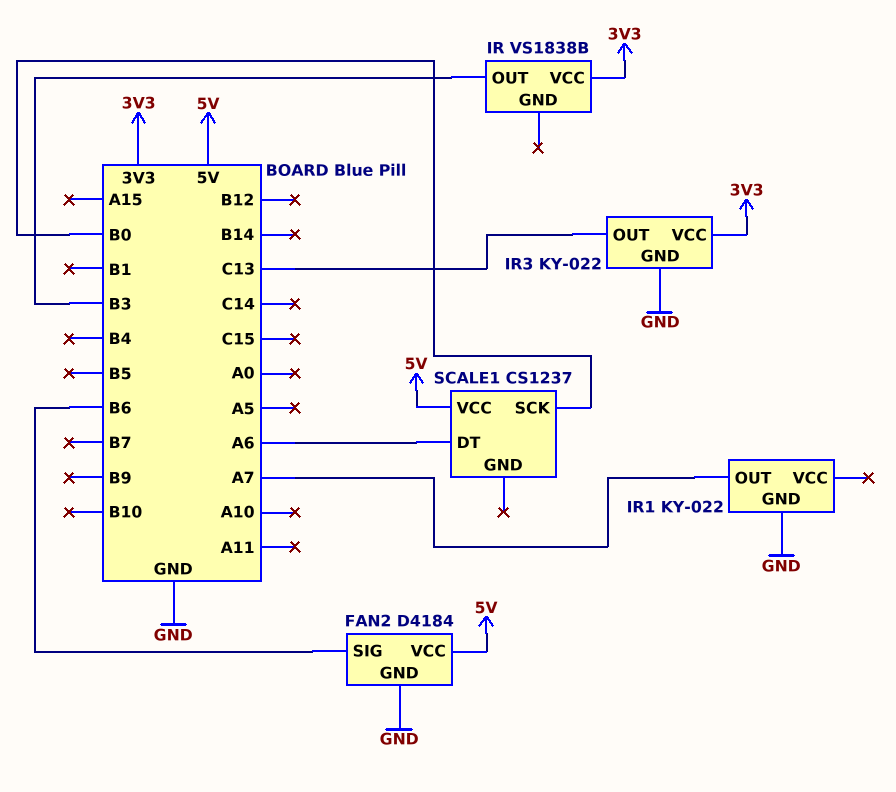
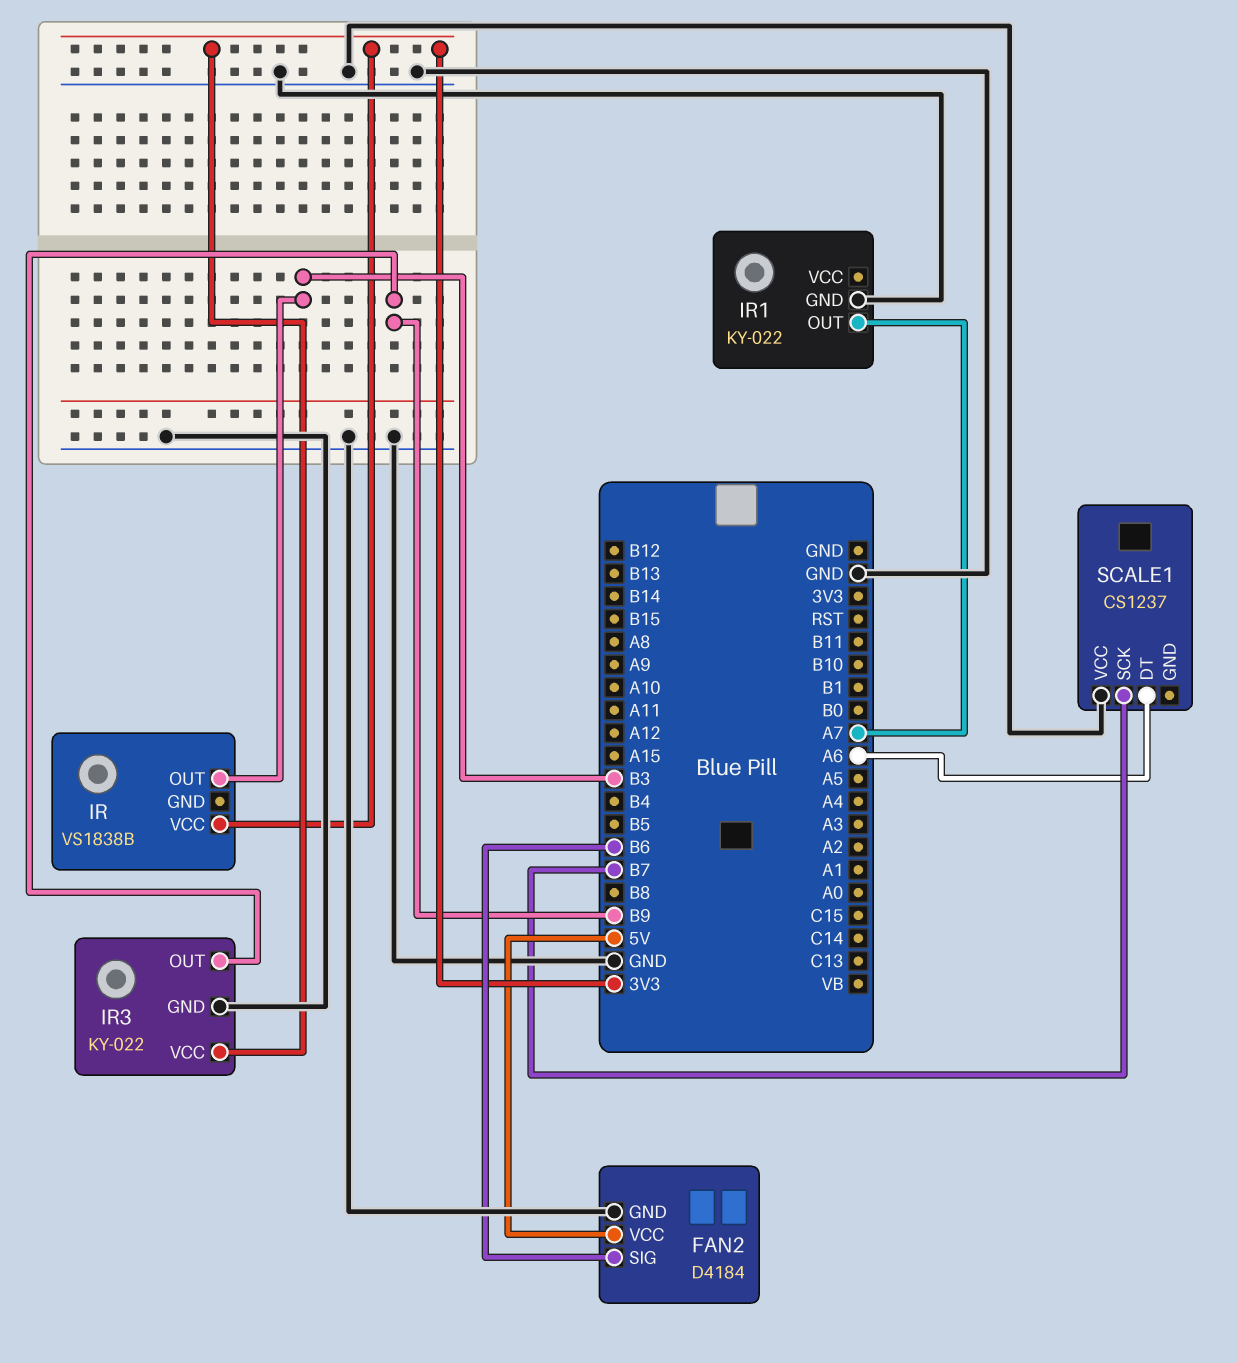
IR3 pin OUT: C13 -> B9
SCALE1 pin SCK: B0 -> B7
SCALE1 pin VCC: 5V -> GND

